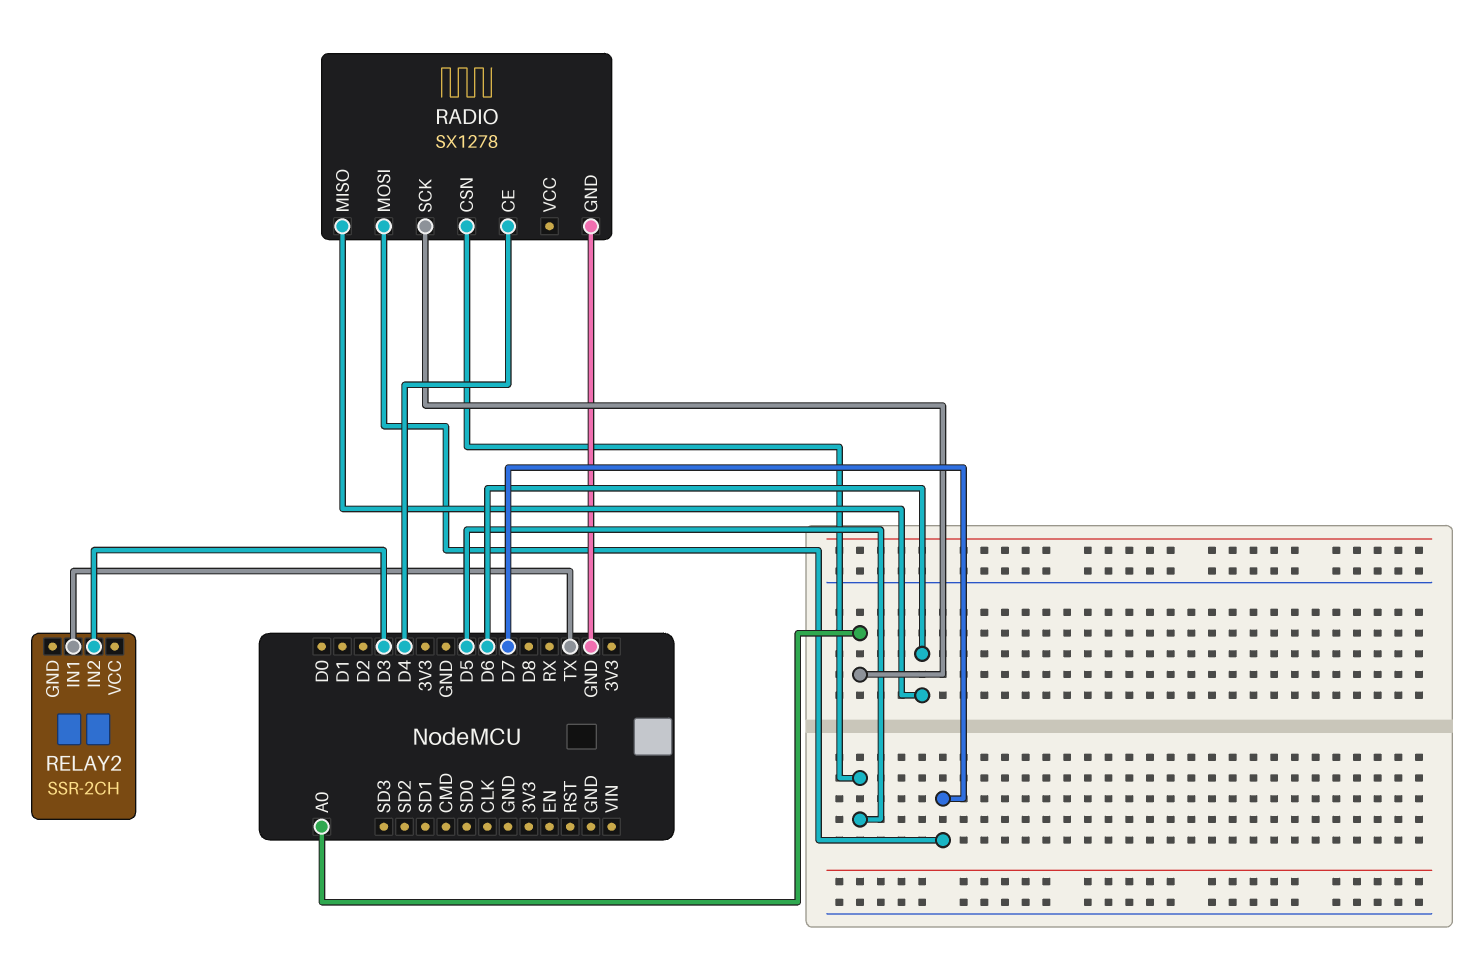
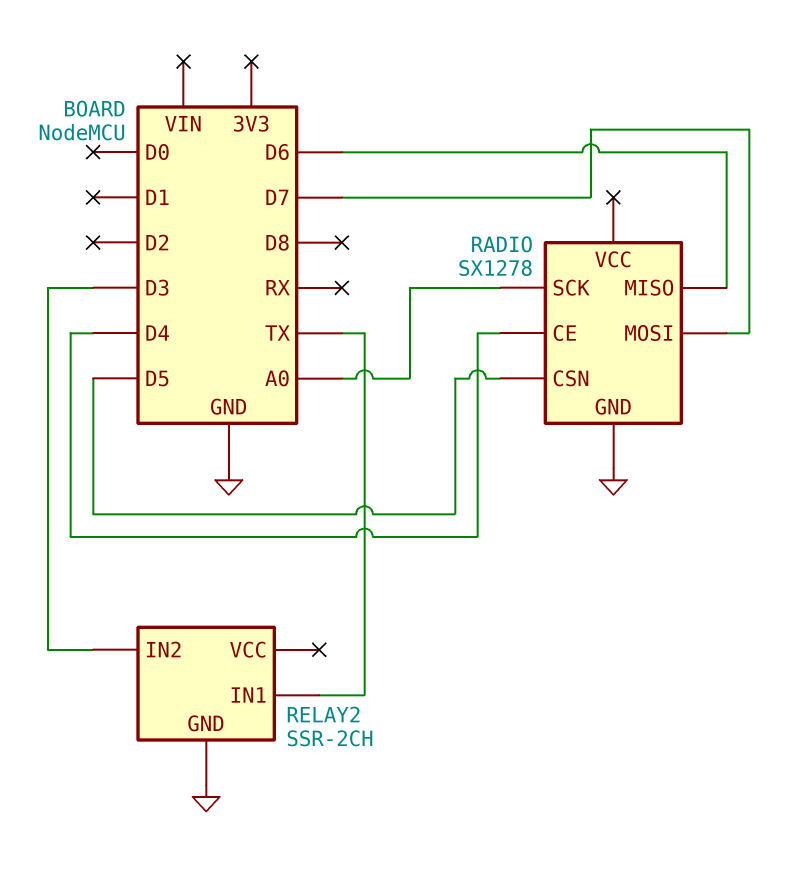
RELAY2 pin GND: none -> GND

